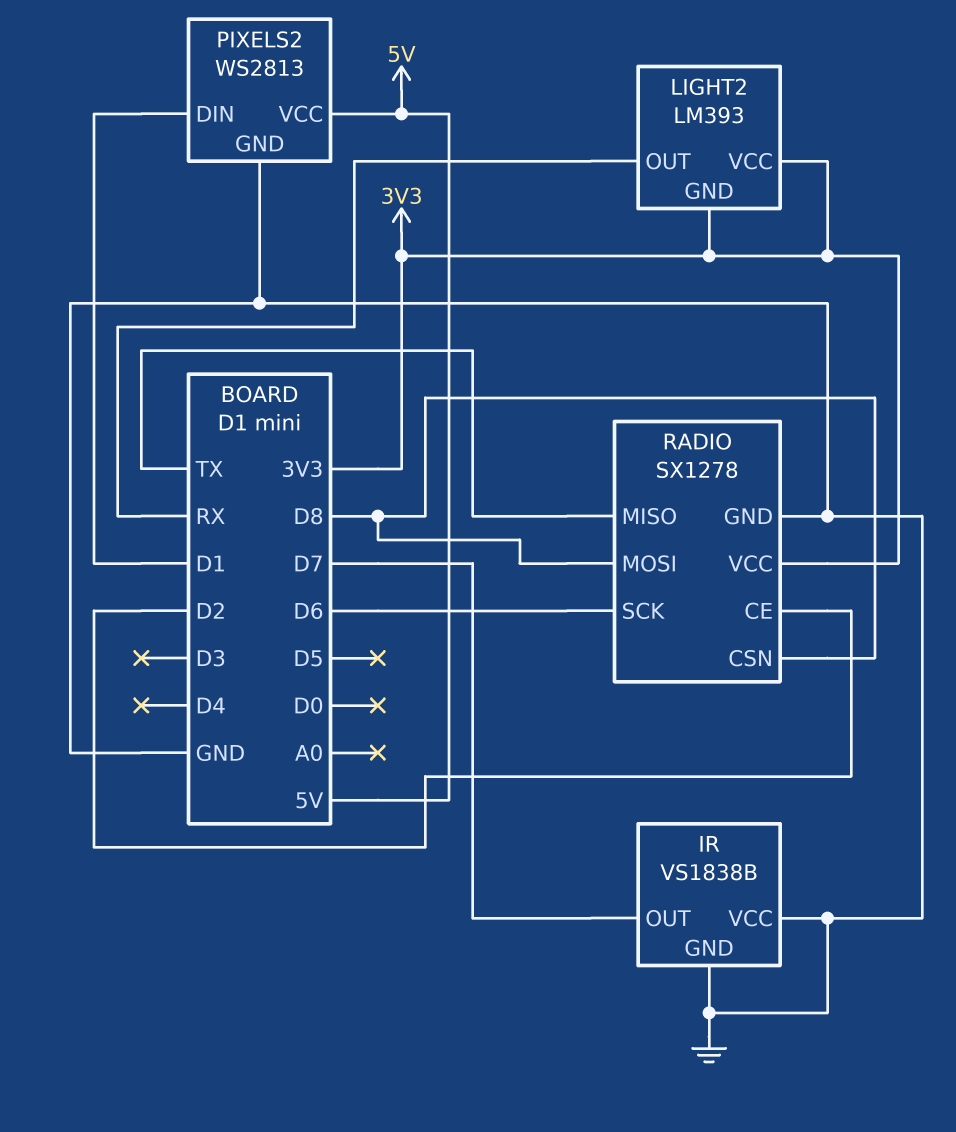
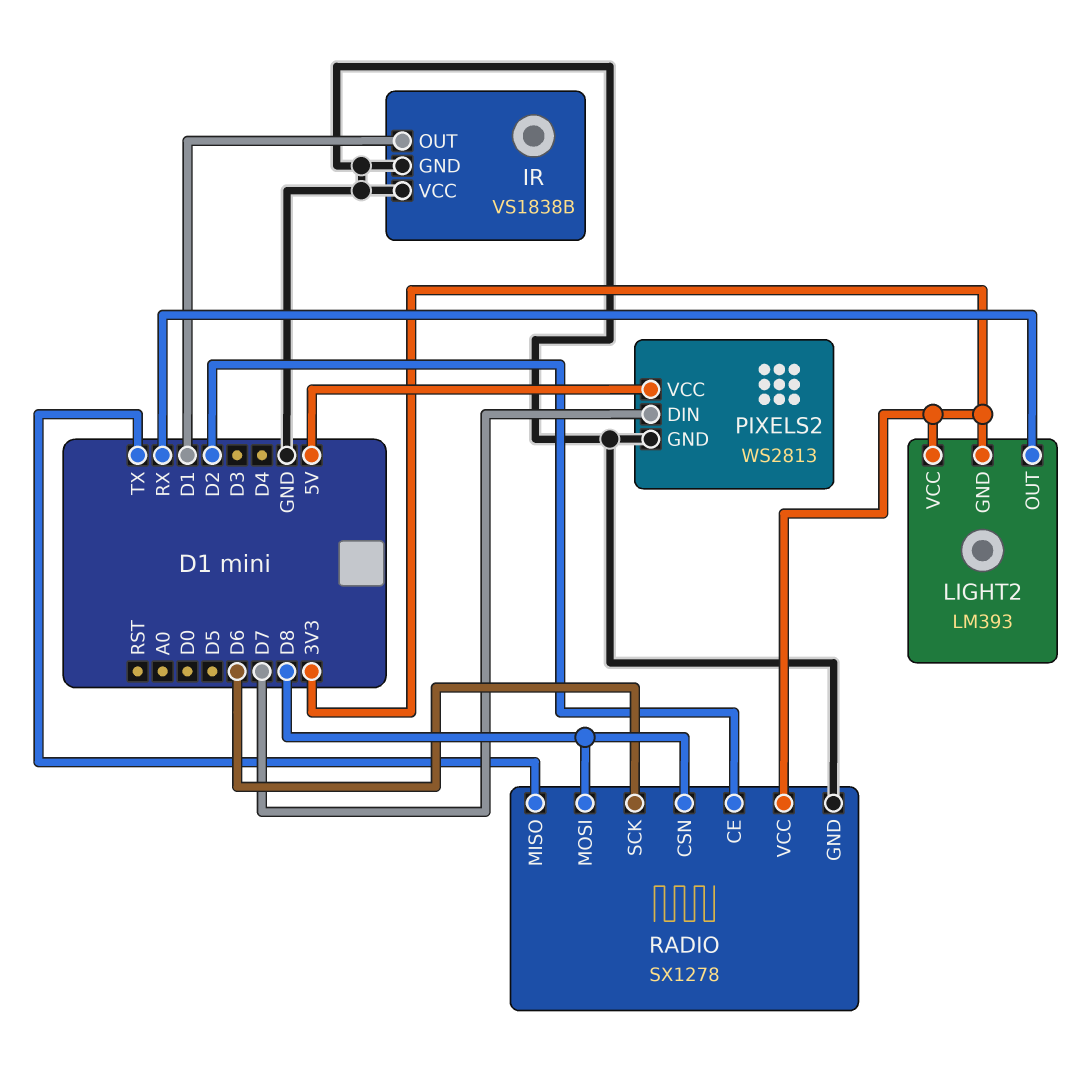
IR pin OUT: D7 -> D1
PIXELS2 pin DIN: D1 -> D7

